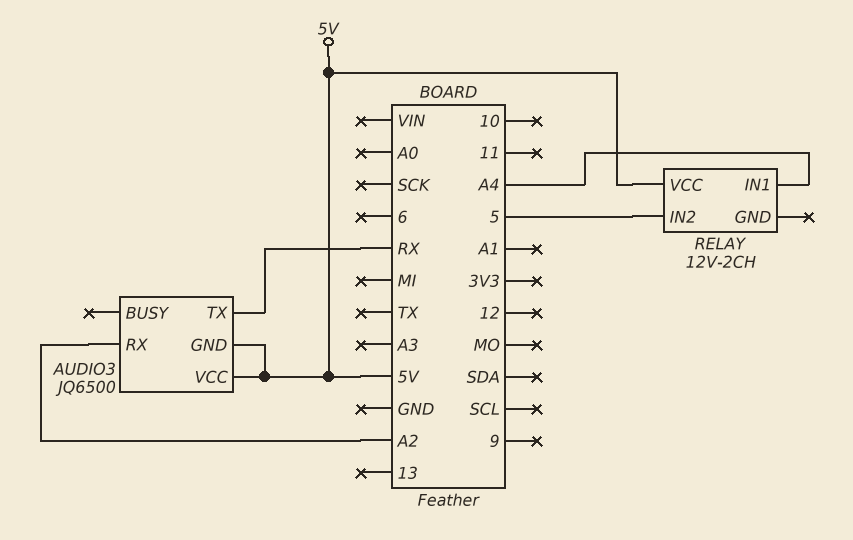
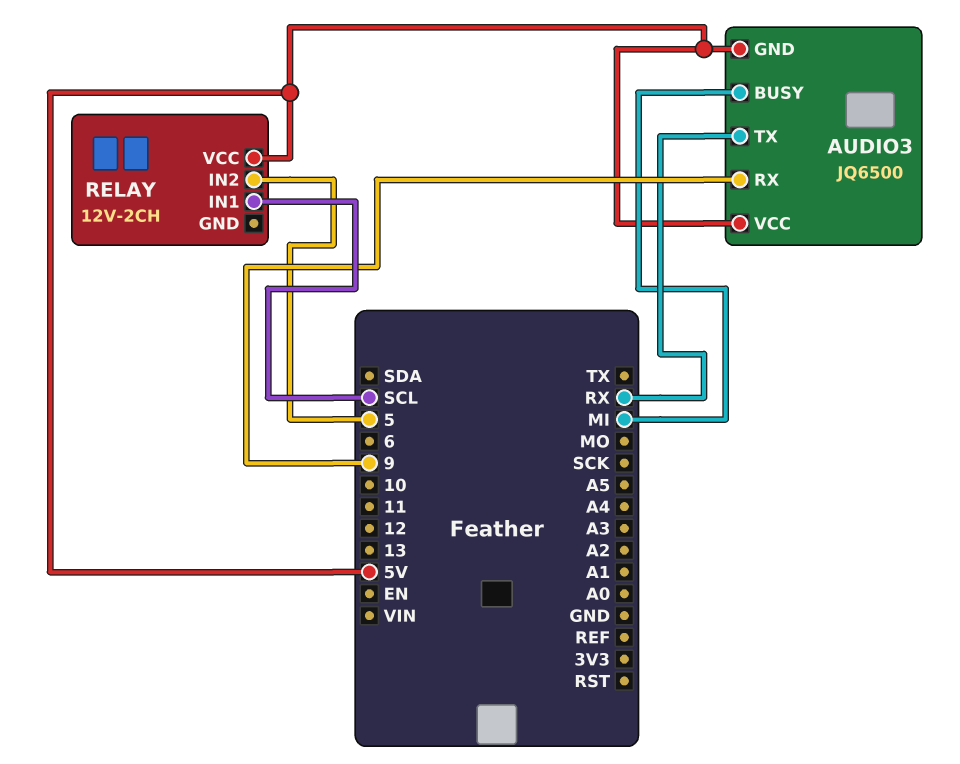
AUDIO3 pin BUSY: none -> MI
AUDIO3 pin RX: A2 -> 9
RELAY pin IN1: A4 -> SCL

